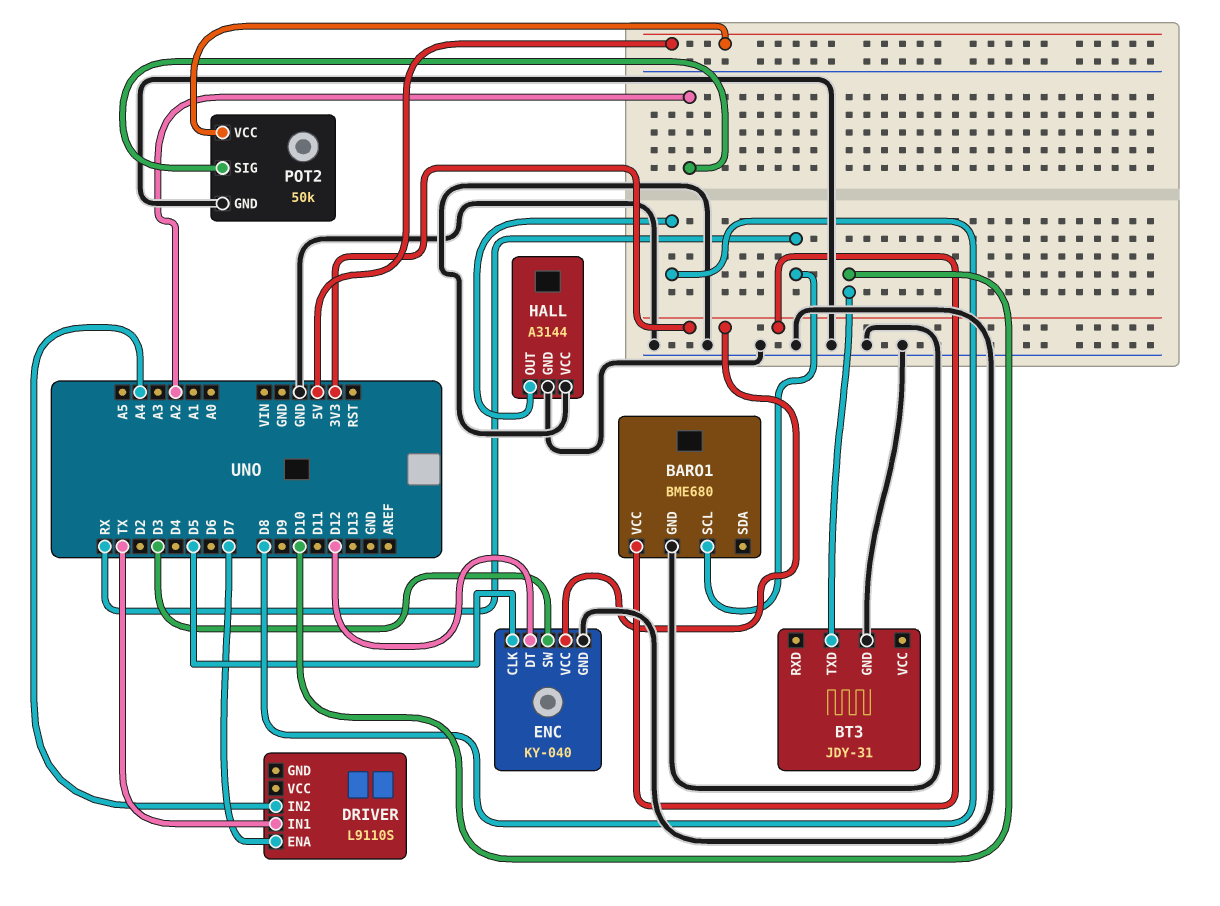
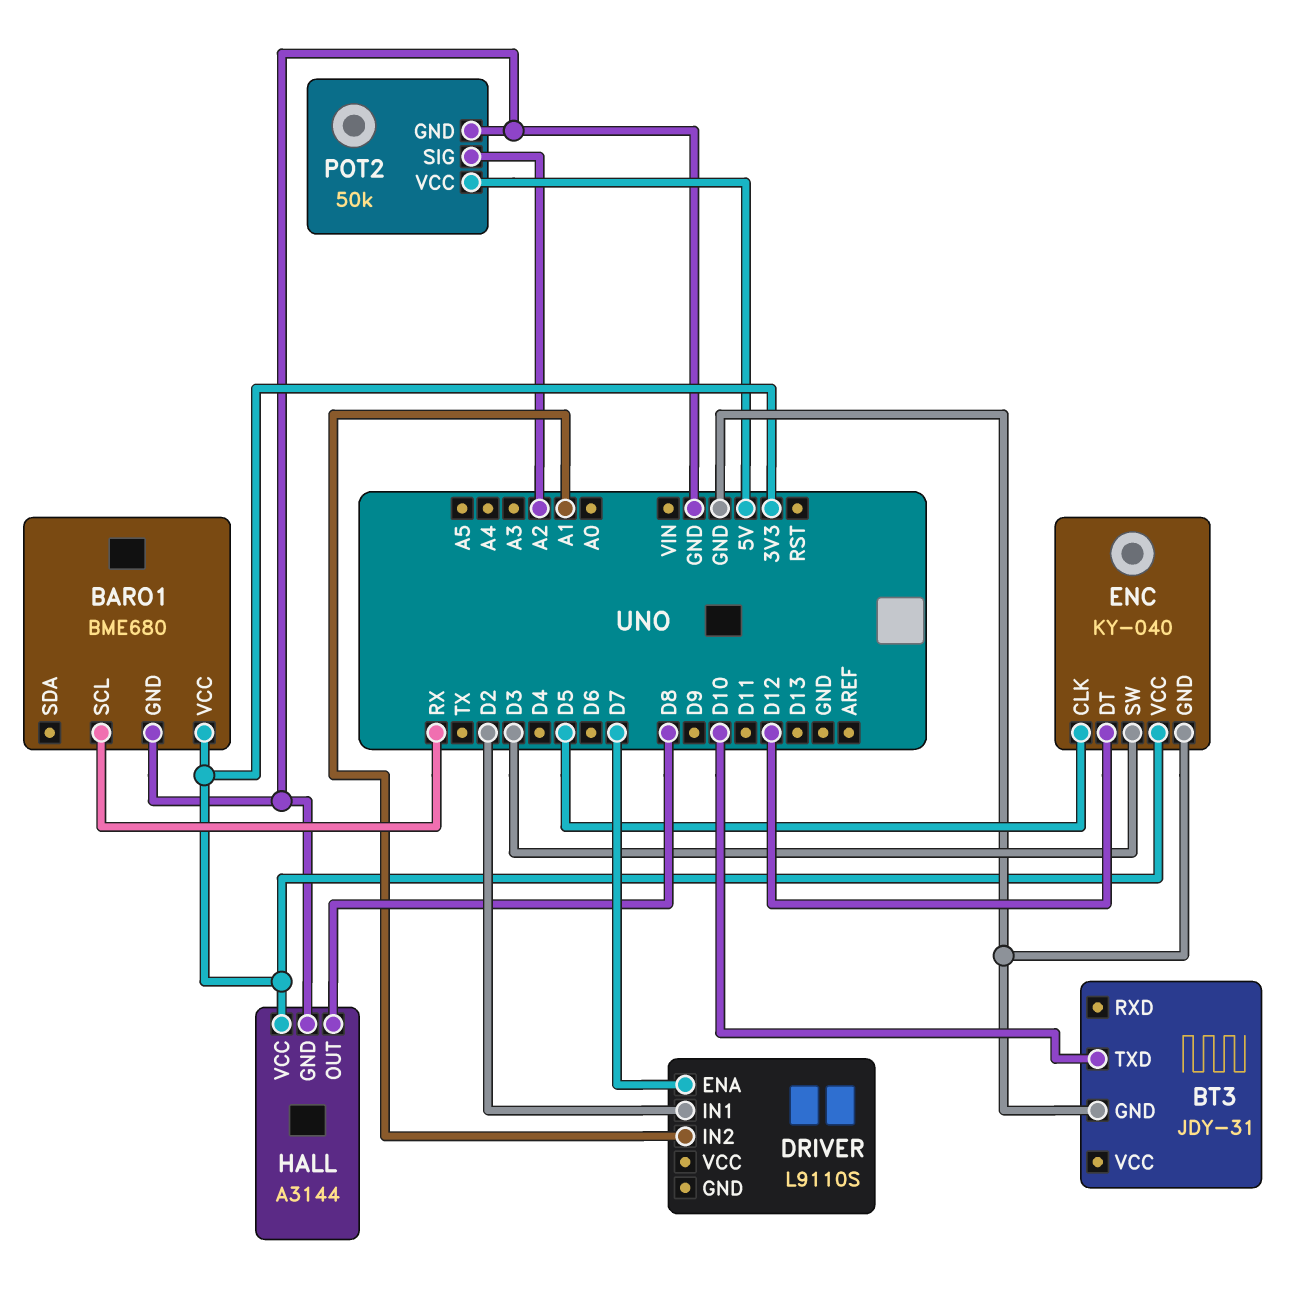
DRIVER pin IN1: TX -> D2
DRIVER pin IN2: A4 -> A1
HALL pin VCC: GND -> 3V3

